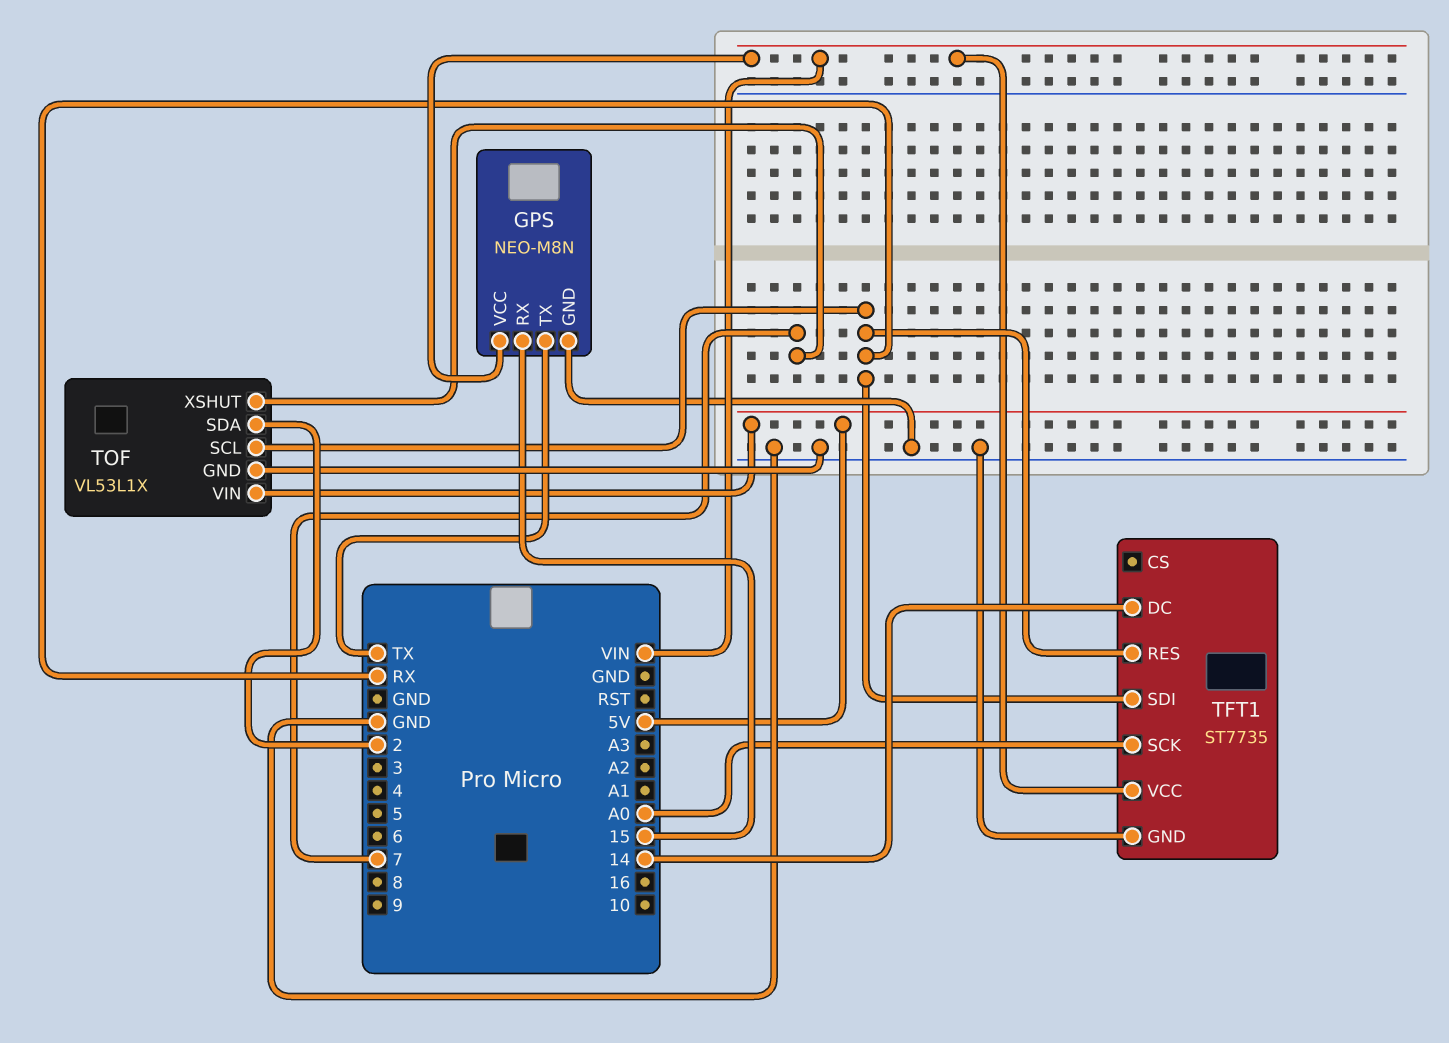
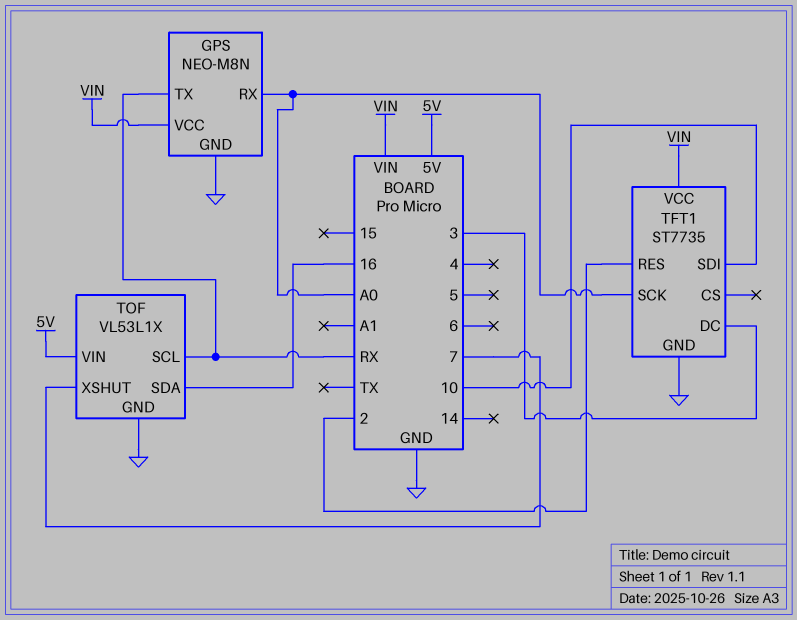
GPS pin RX: 15 -> A0
GPS pin TX: TX -> RX
TFT1 pin DC: 14 -> 3
TFT1 pin RES: RX -> 2
TFT1 pin SDI: RX -> 10
TOF pin SDA: 2 -> 16

